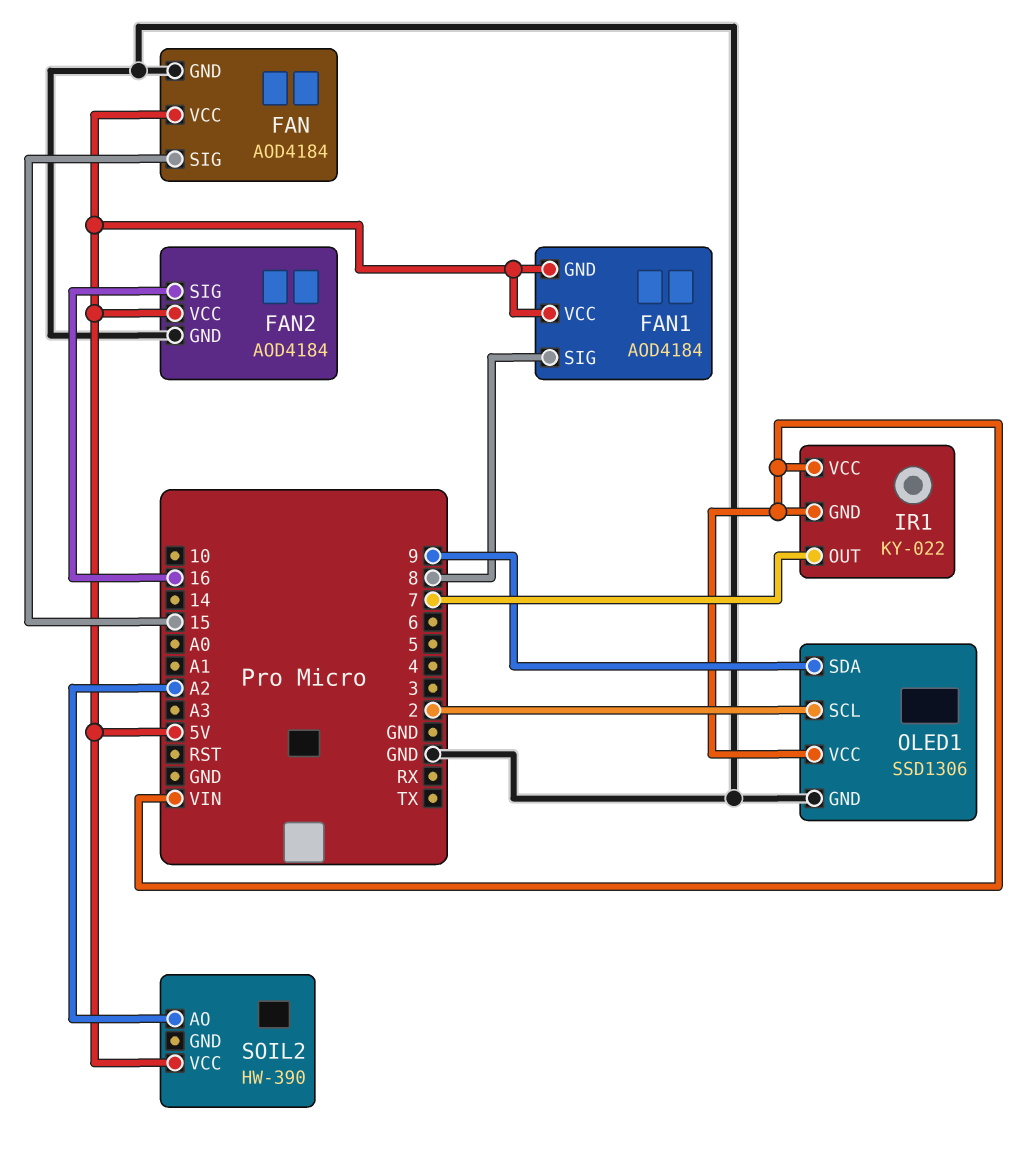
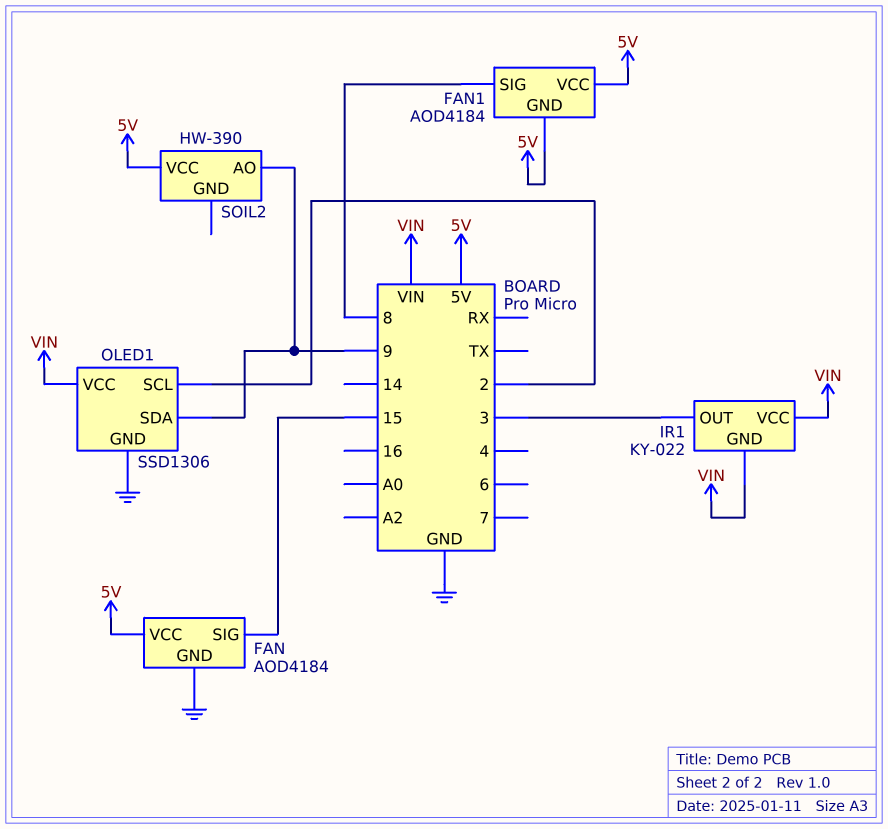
FAN2: AOD4184 -> none
FAN2 pin GND: GND -> none
FAN2 pin SIG: 16 -> none
FAN2 pin VCC: 5V -> none
IR1 pin OUT: 7 -> 3
SOIL2 pin AO: A2 -> 9

